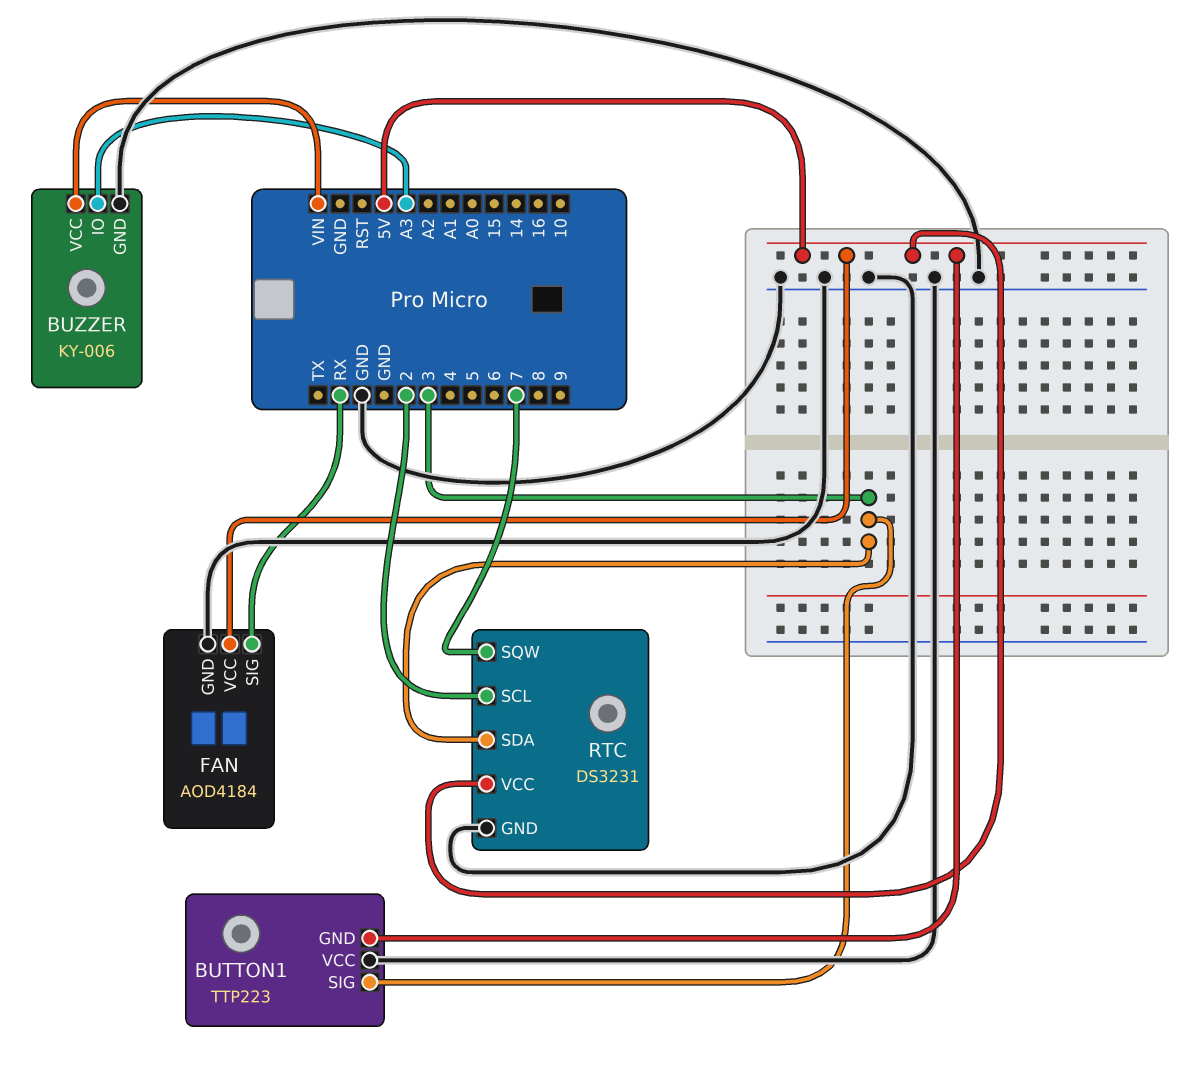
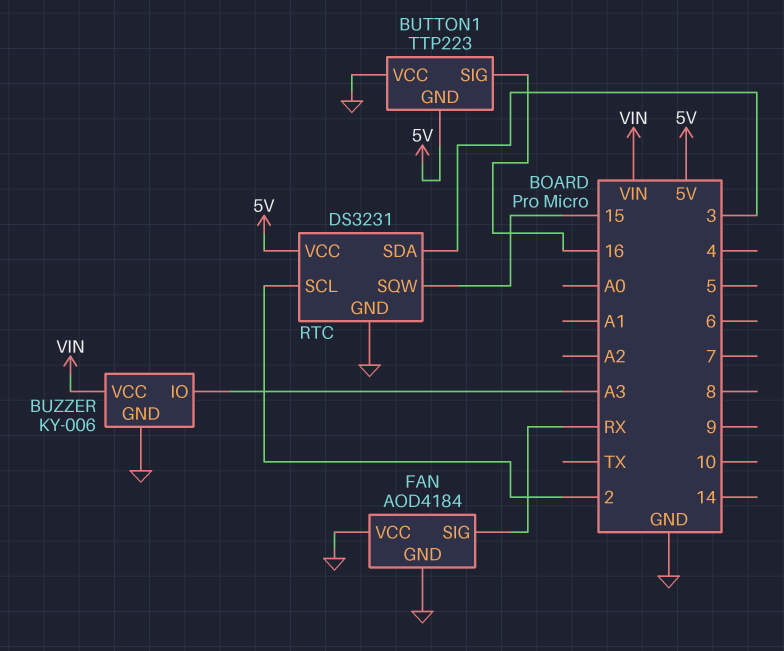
BUTTON1 pin SIG: 3 -> 16
FAN pin VCC: 5V -> GND
RTC pin SQW: 7 -> 15

